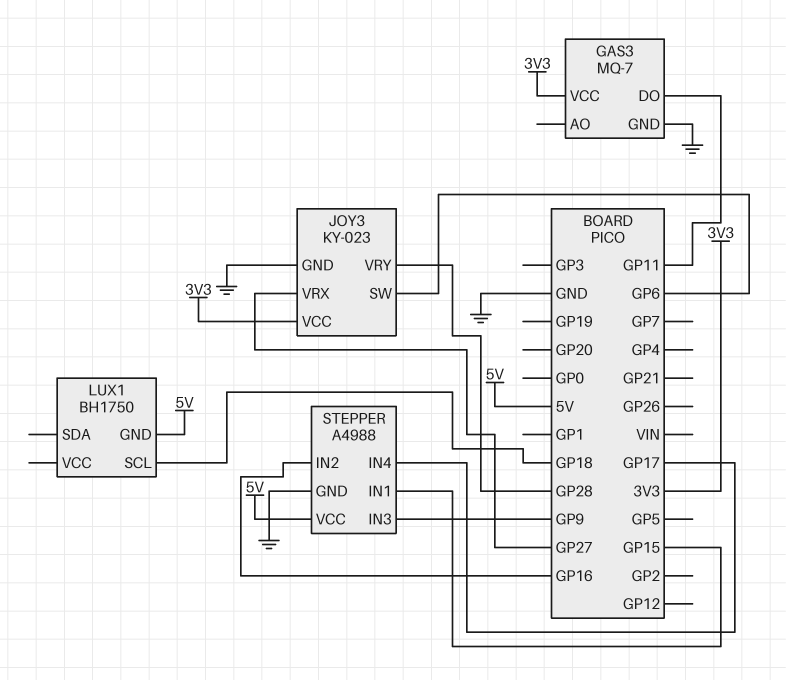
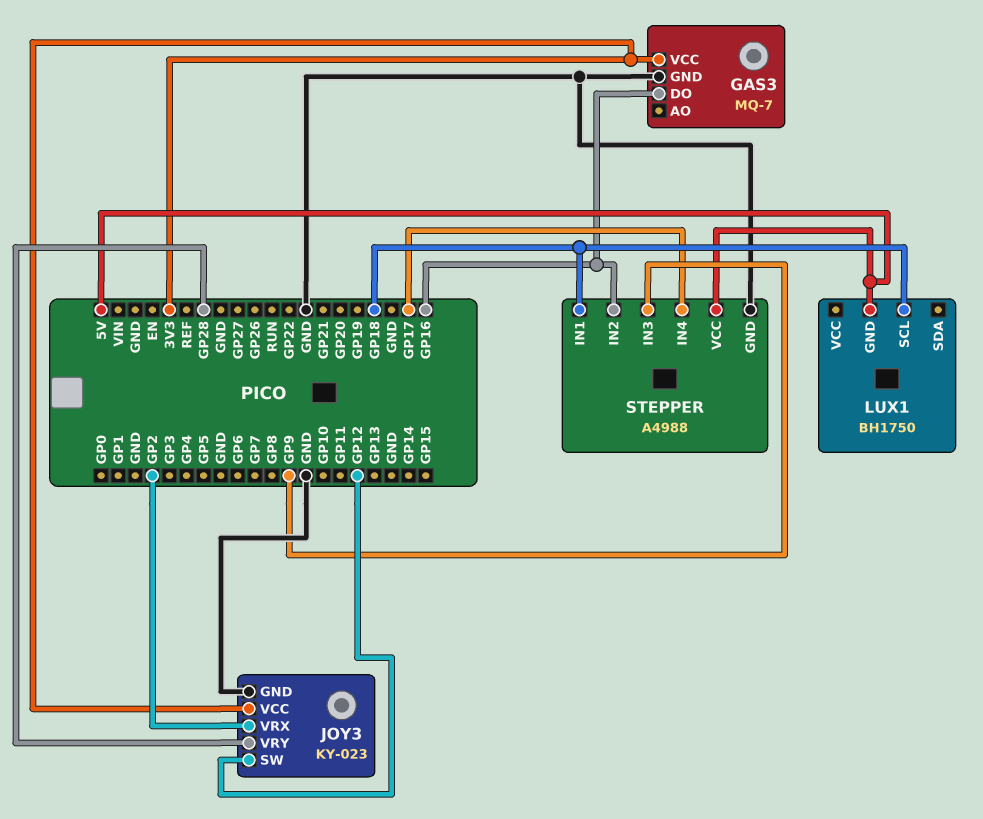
GAS3 pin DO: GP11 -> GP16
JOY3 pin SW: GP6 -> GP12
JOY3 pin VRX: GP27 -> GP2
STEPPER pin IN1: GP15 -> GP18

